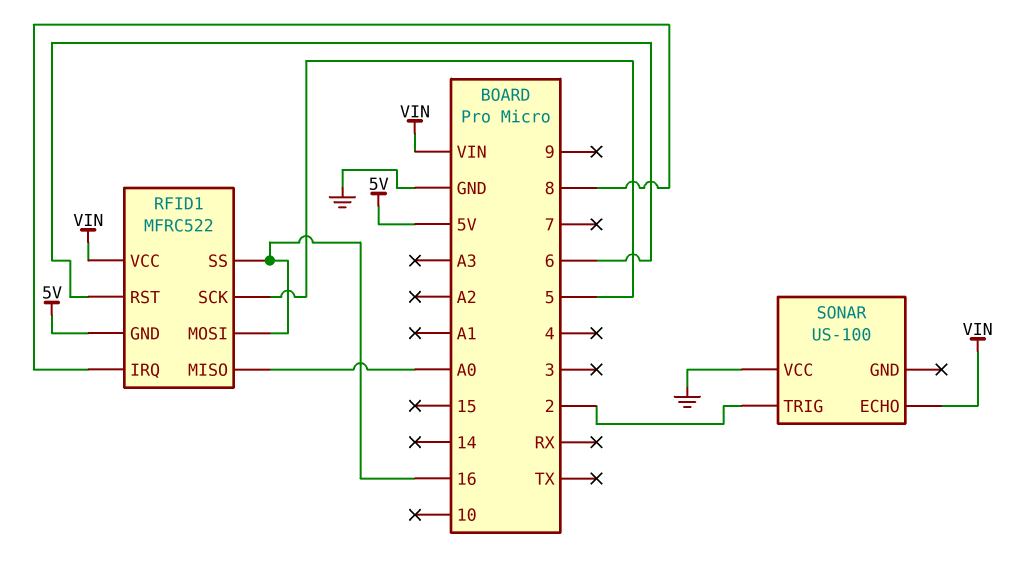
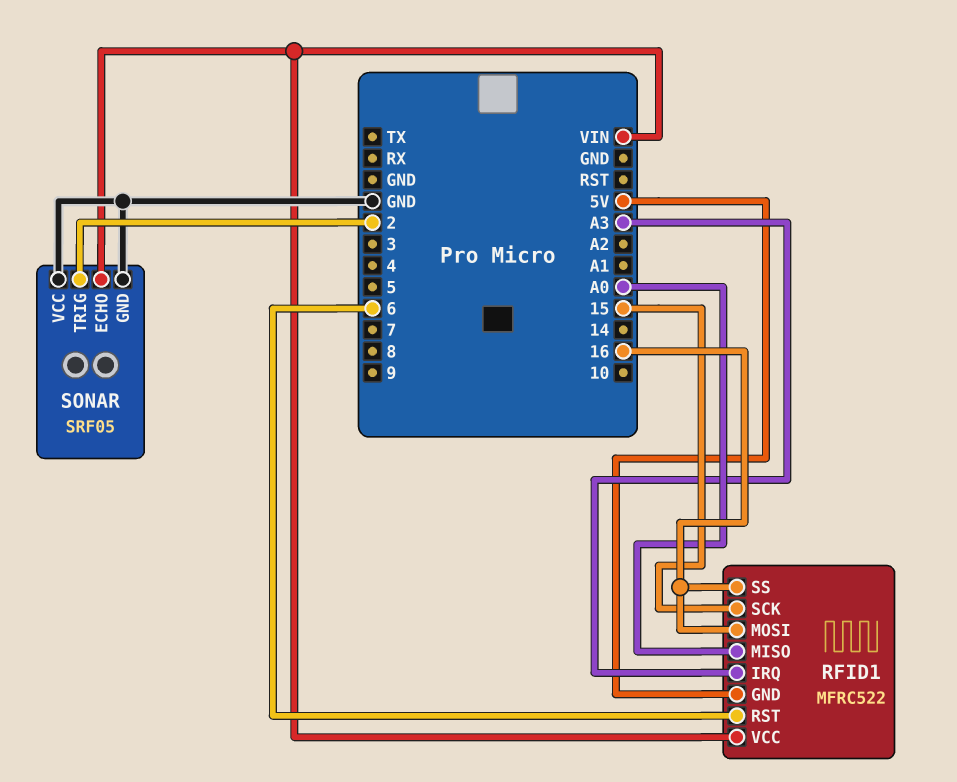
RFID1 pin IRQ: 8 -> A3
RFID1 pin SCK: 5 -> 15
SONAR: US-100 -> SRF05
SONAR pin GND: none -> GND

